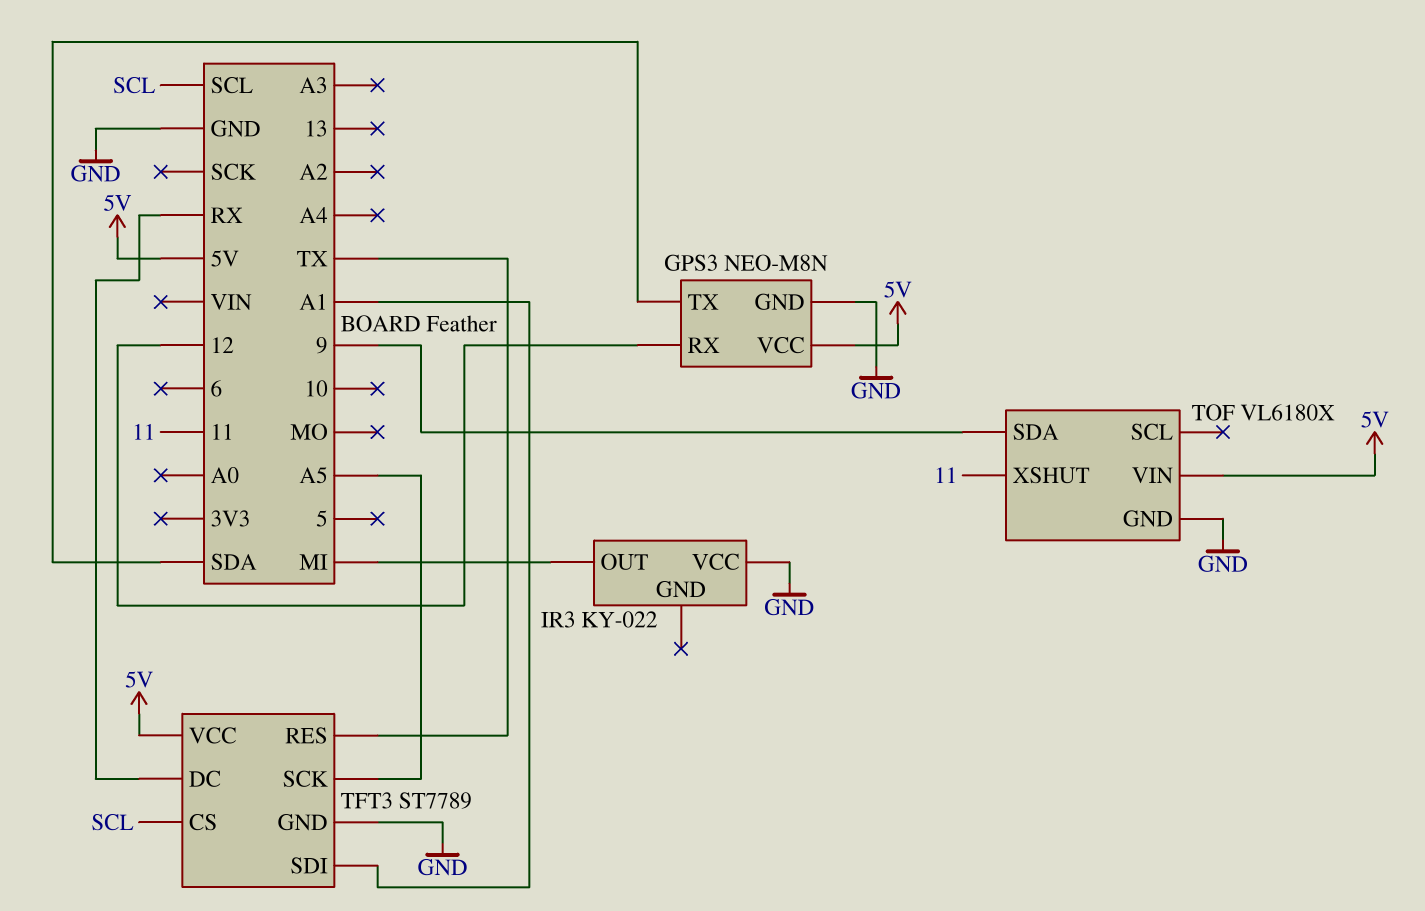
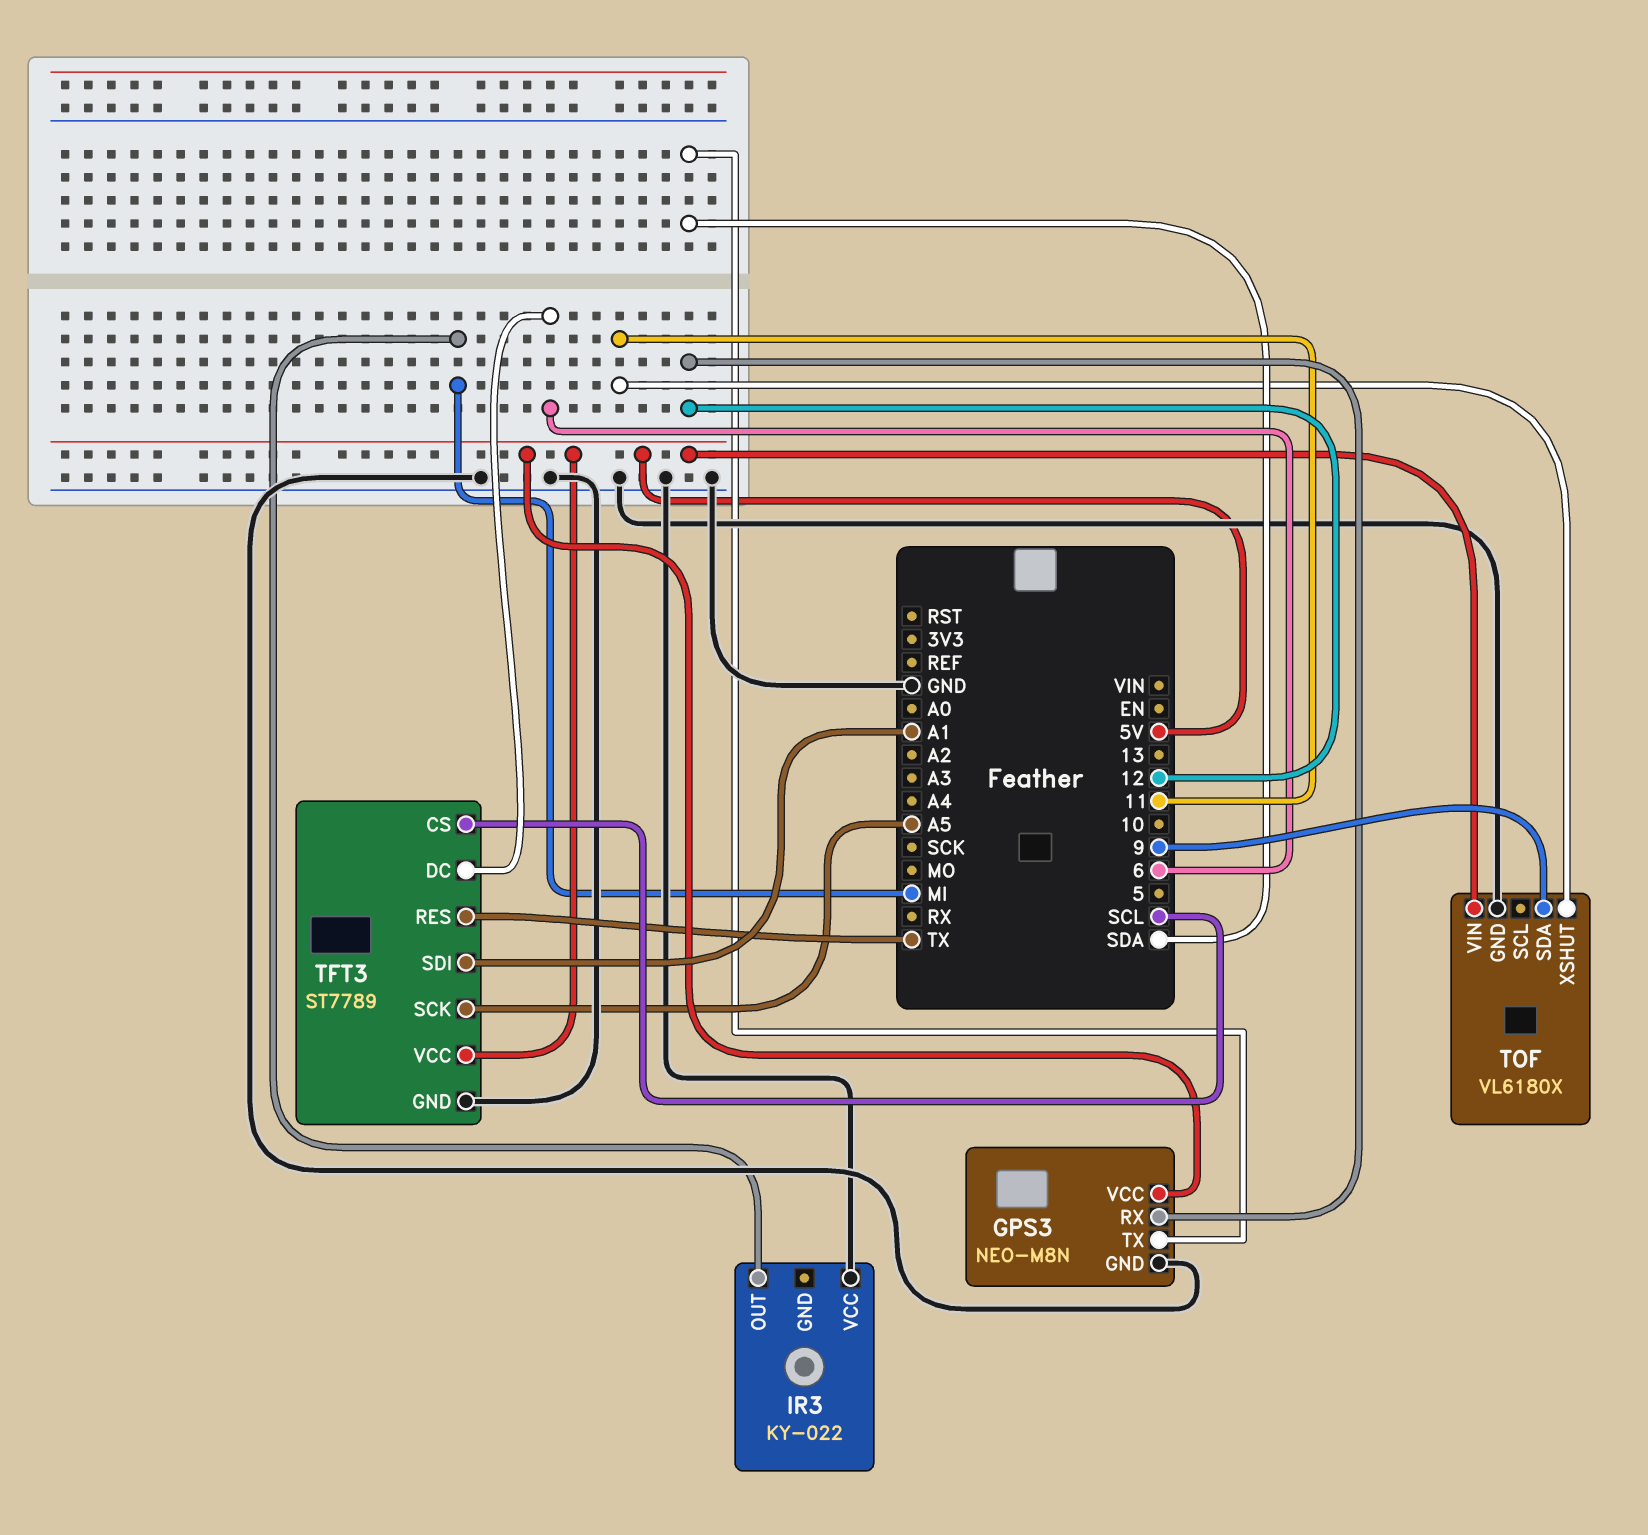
TFT3 pin DC: RX -> 6

